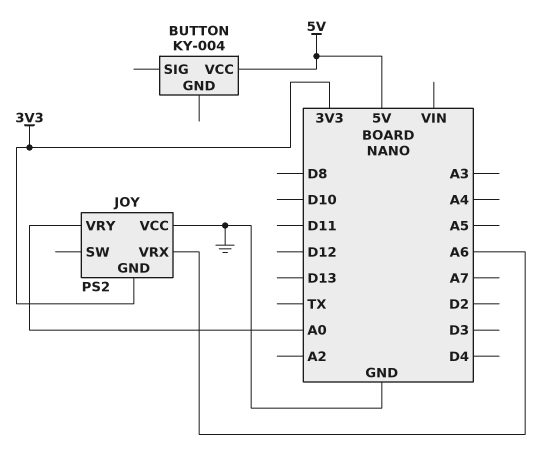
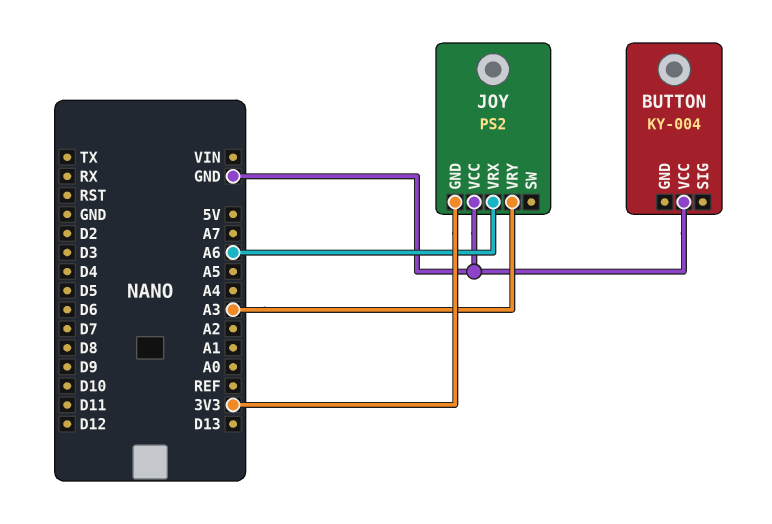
BUTTON pin VCC: 5V -> GND
JOY pin VRY: A0 -> A3

